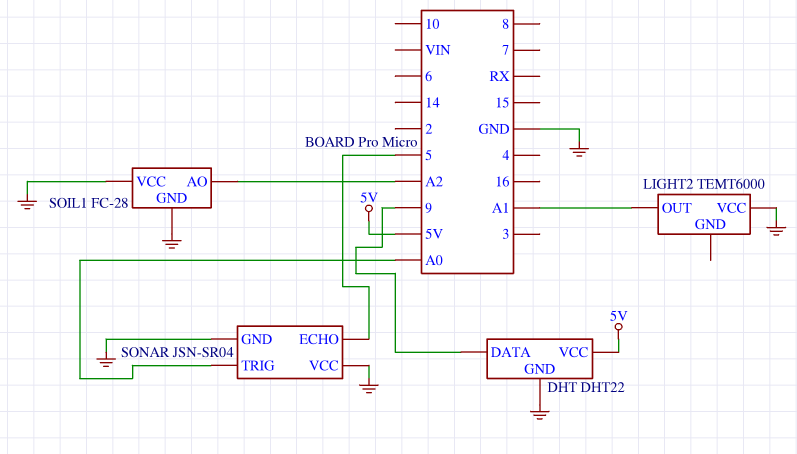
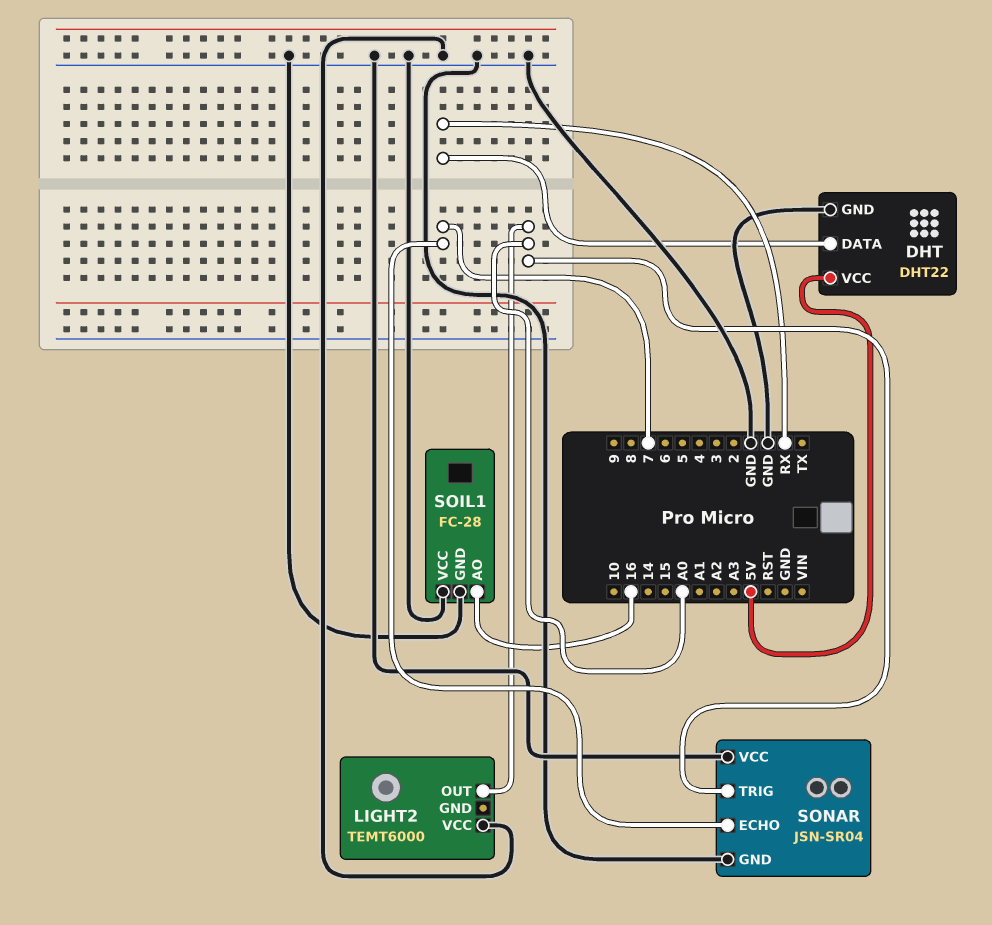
DHT pin DATA: 9 -> RX
LIGHT2 pin OUT: A1 -> A0
SOIL1 pin AO: A2 -> 16
SONAR pin ECHO: 5 -> 7

